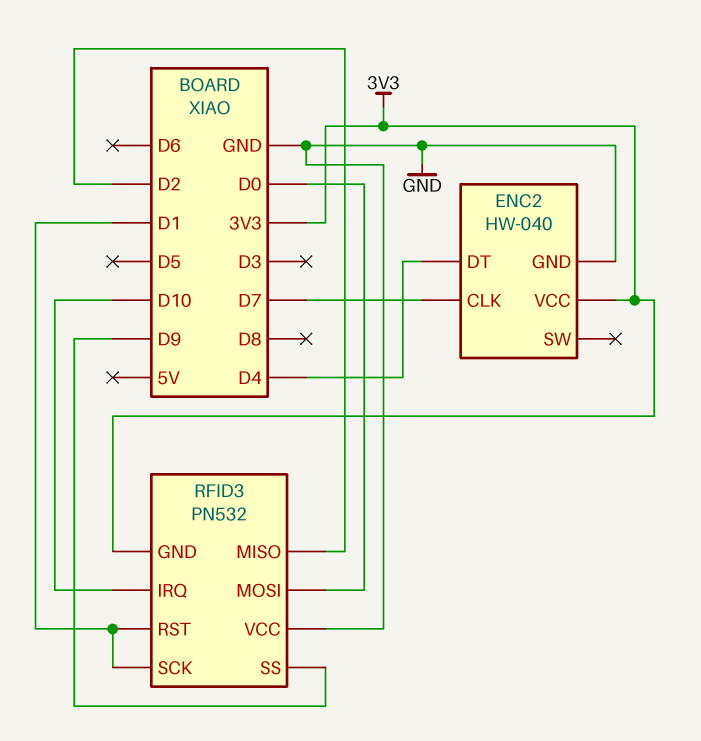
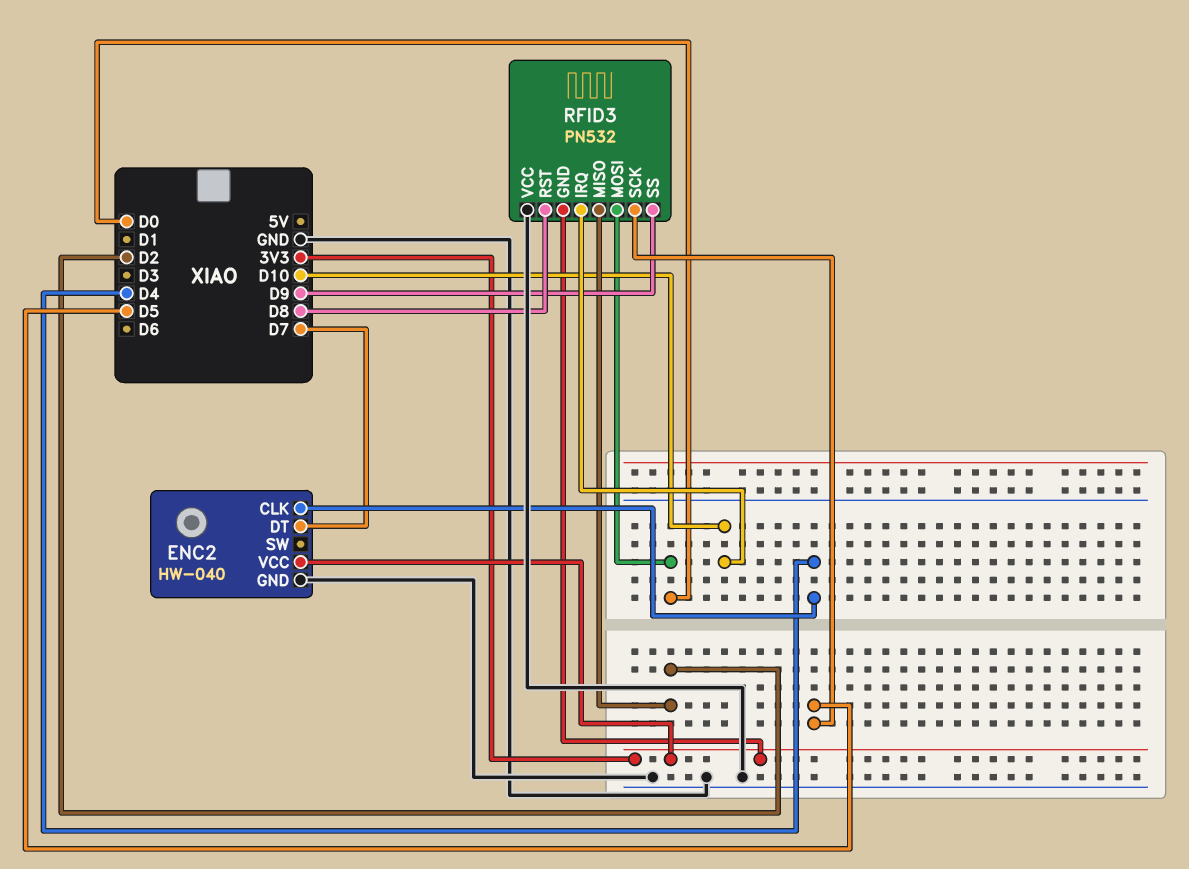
ENC2 pin CLK: D7 -> D4
ENC2 pin DT: D4 -> D7
RFID3 pin RST: D1 -> D8
RFID3 pin SCK: D1 -> D5

